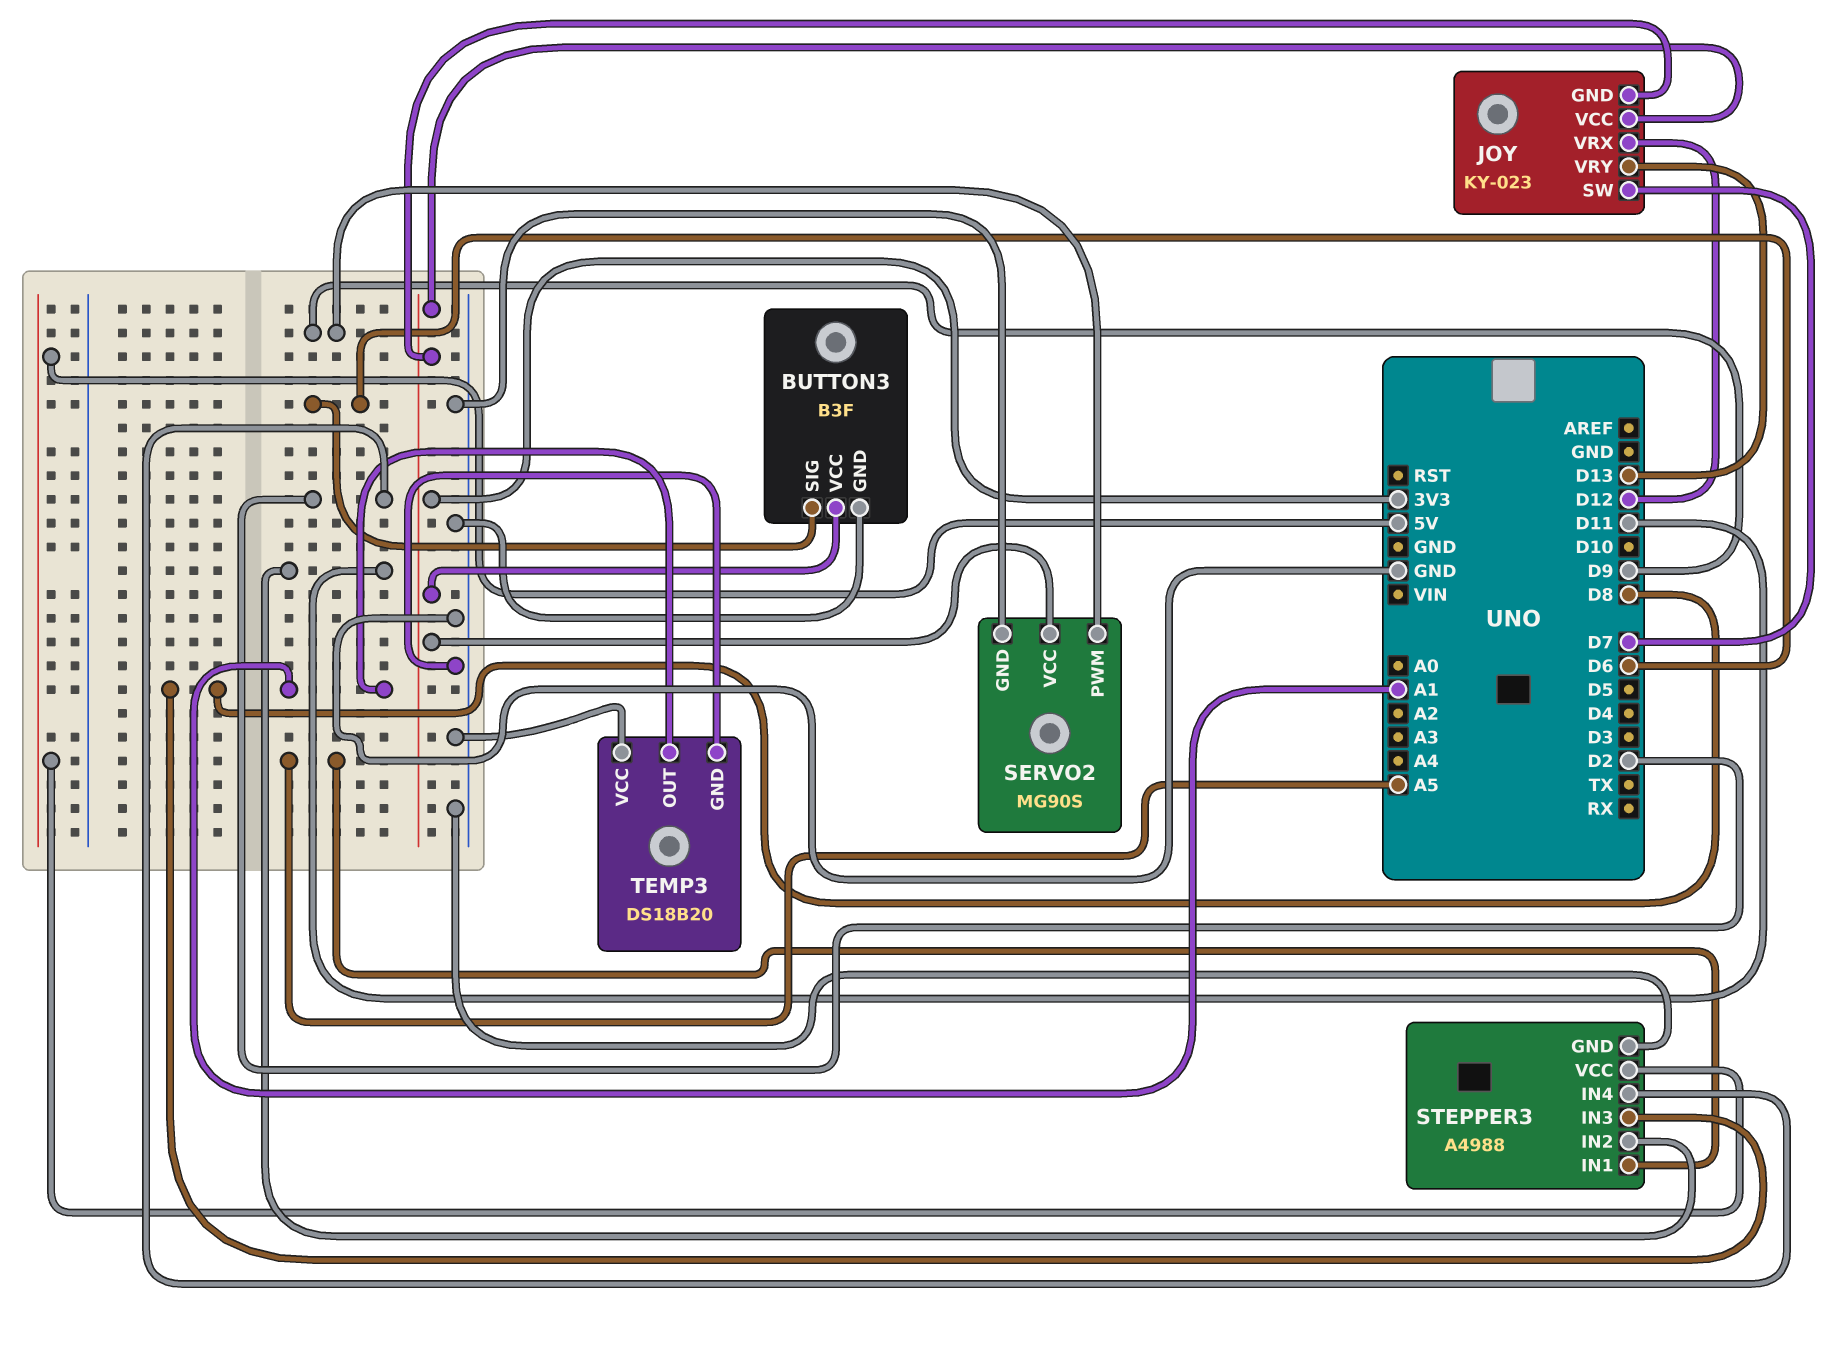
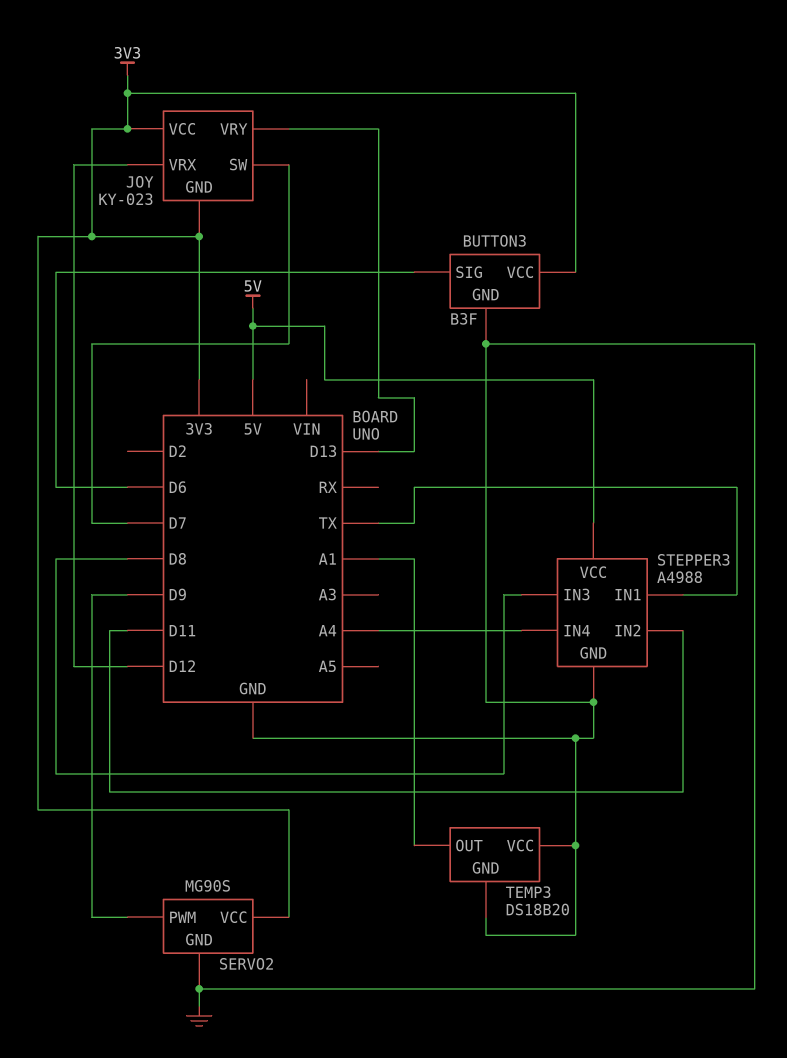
STEPPER3 pin IN1: A5 -> TX
STEPPER3 pin IN4: D2 -> A4

